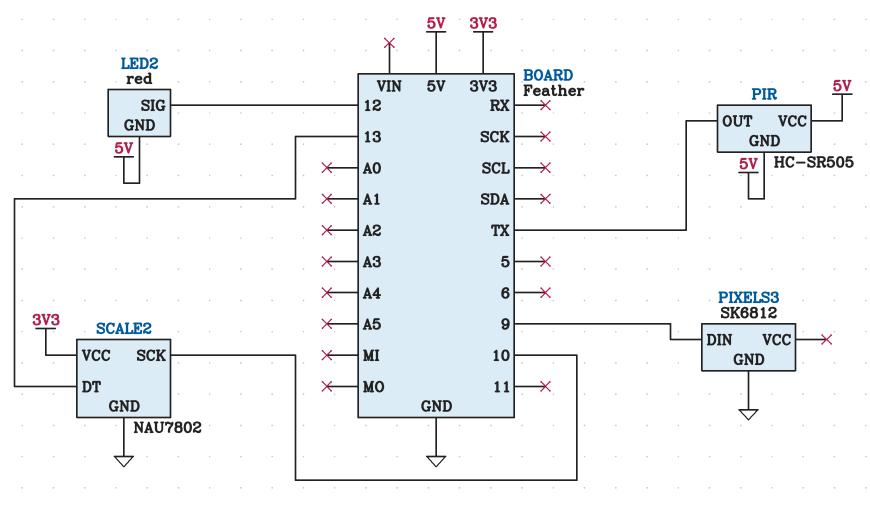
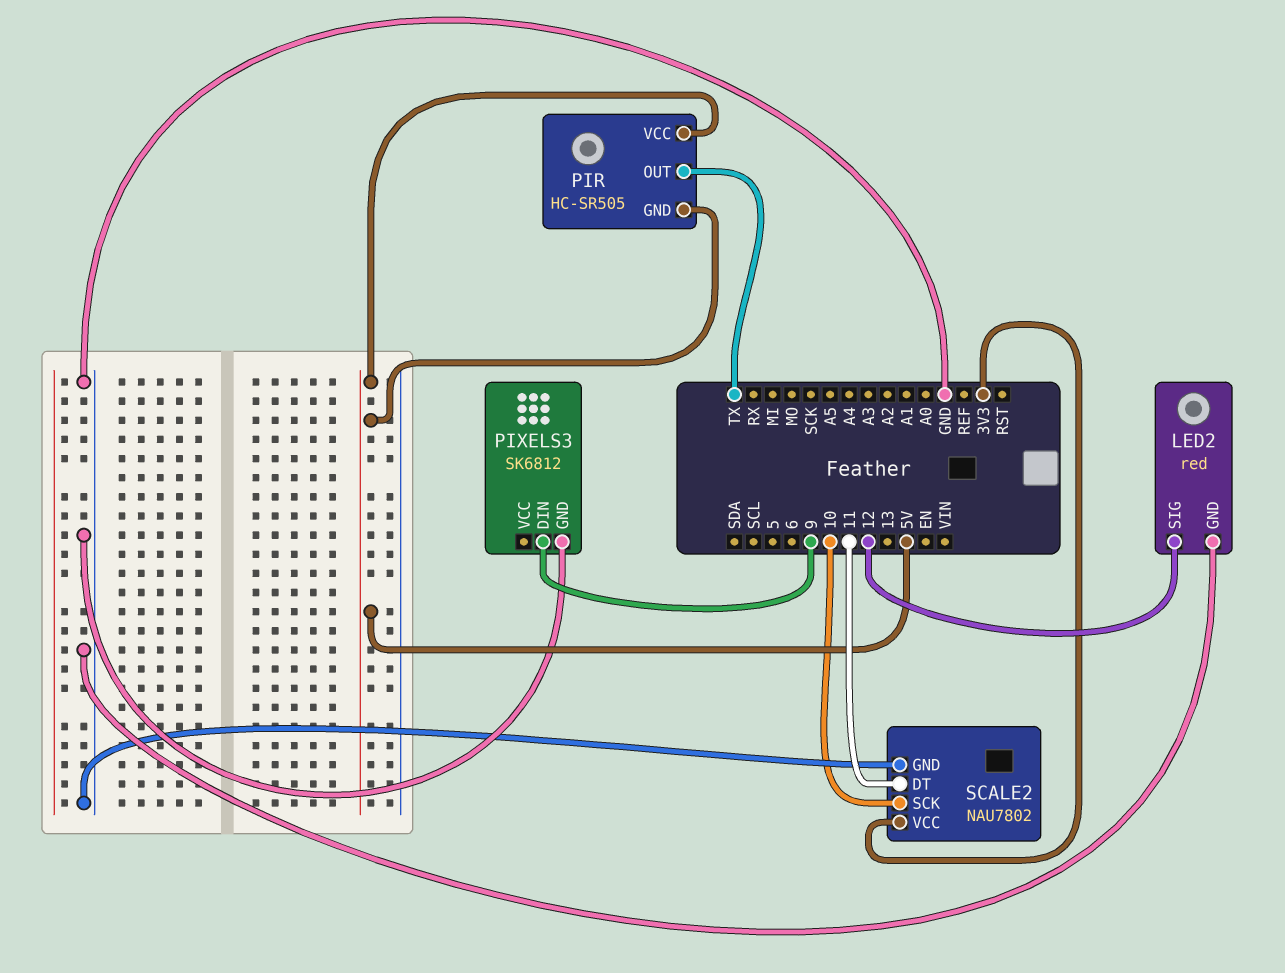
LED2 pin GND: 5V -> GND
SCALE2 pin DT: 13 -> 11

